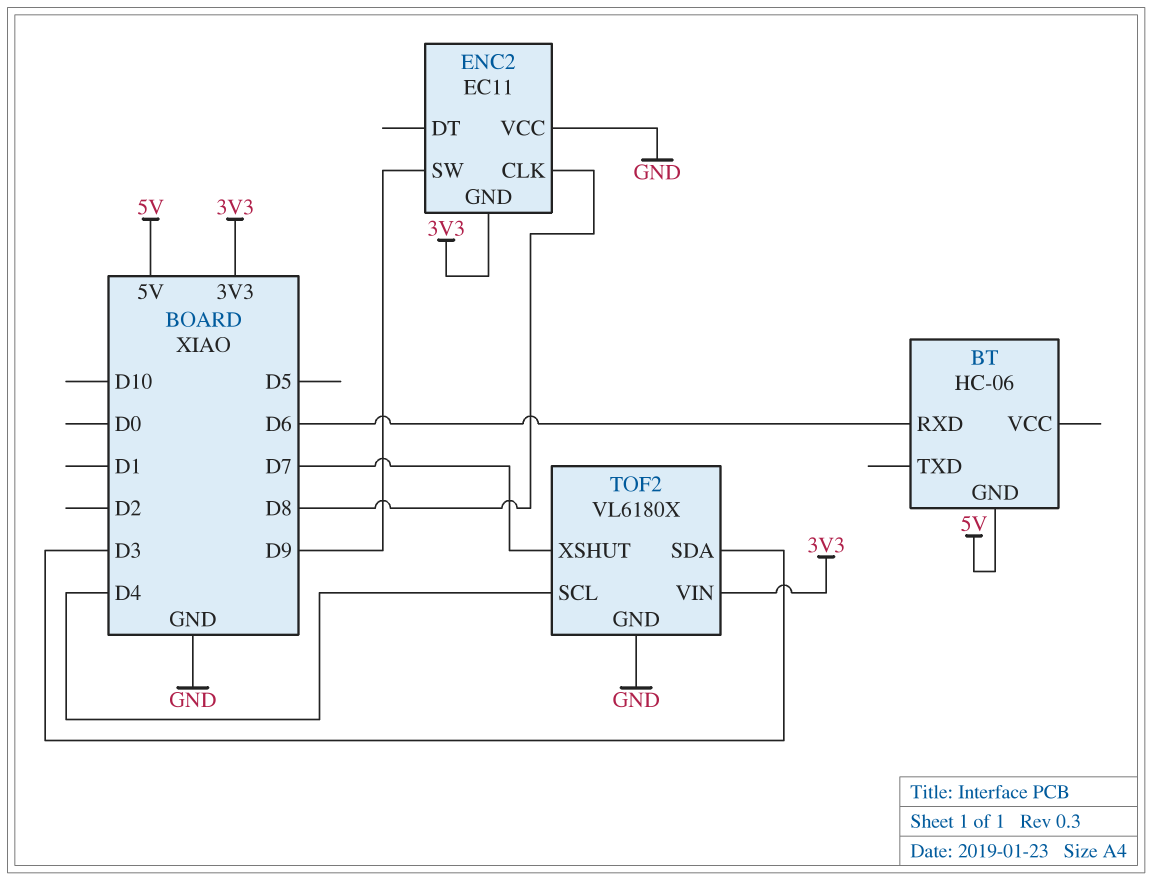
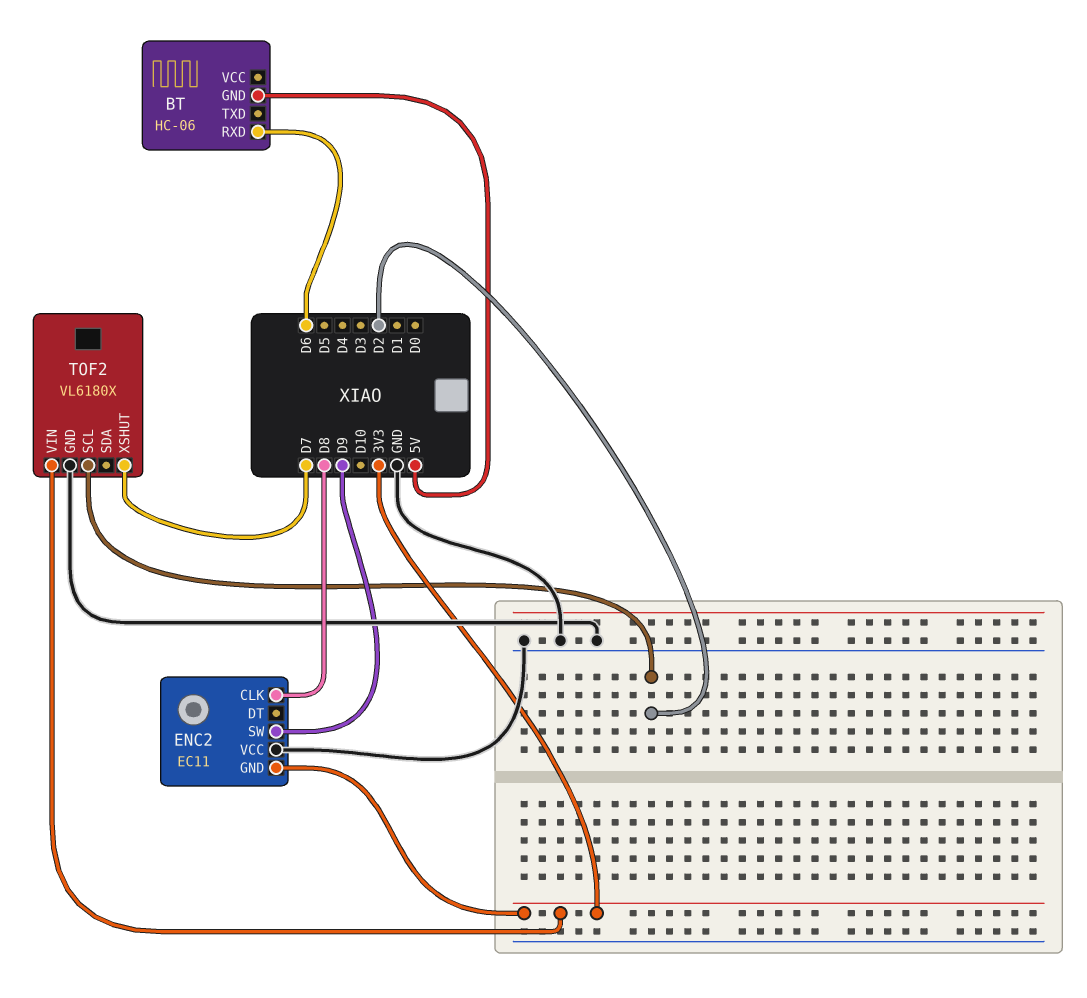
TOF2 pin SCL: D4 -> D2
TOF2 pin SDA: D3 -> none

